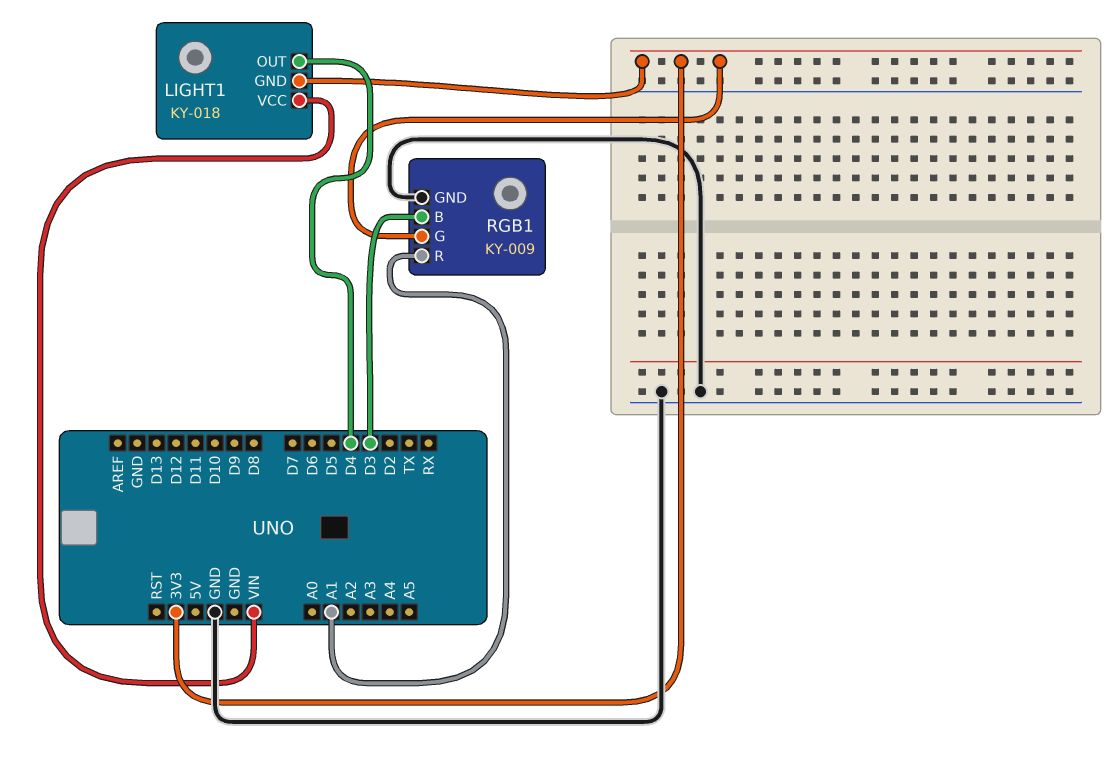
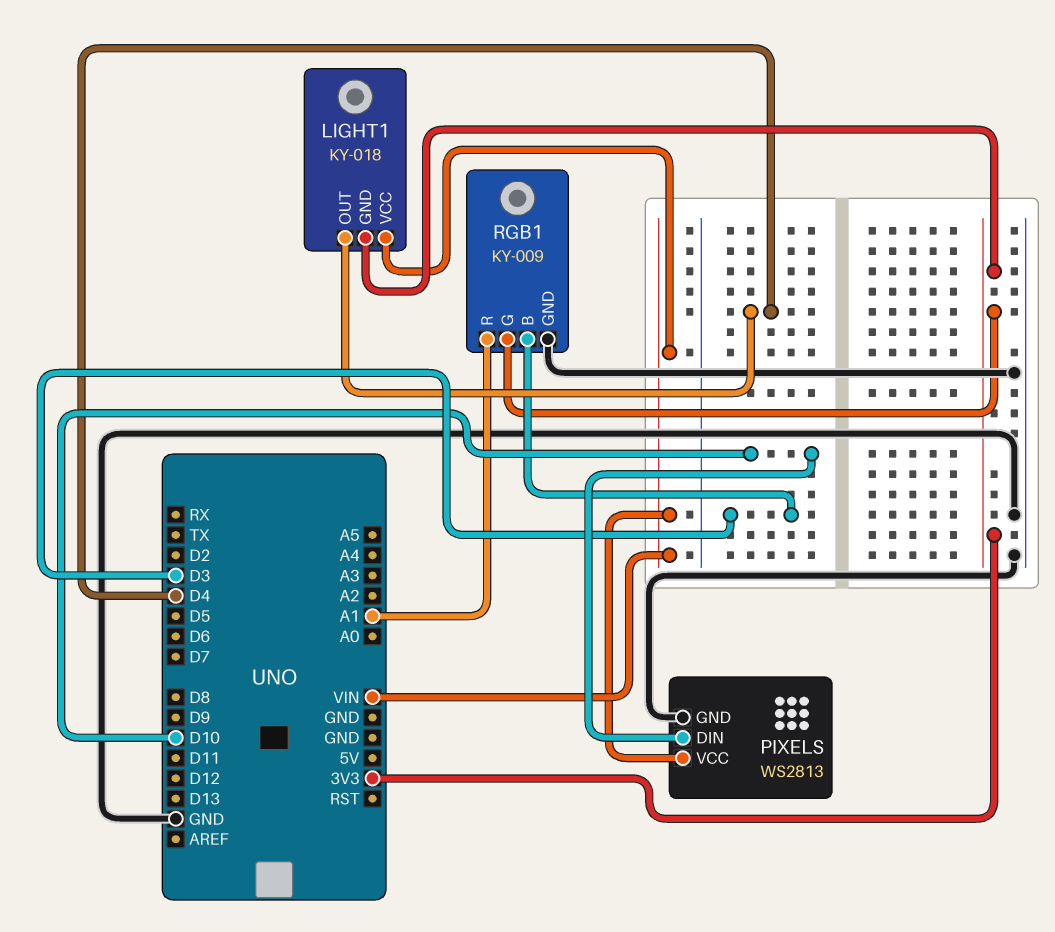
PIXELS: none -> WS2813
PIXELS pin DIN: none -> D10
PIXELS pin GND: none -> GND
PIXELS pin VCC: none -> VIN

